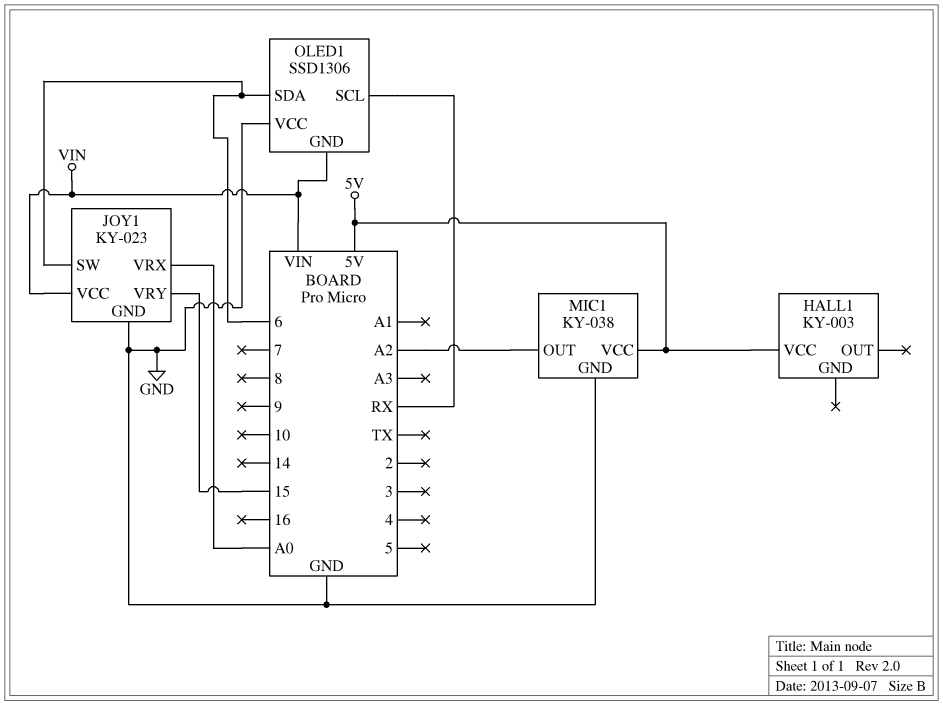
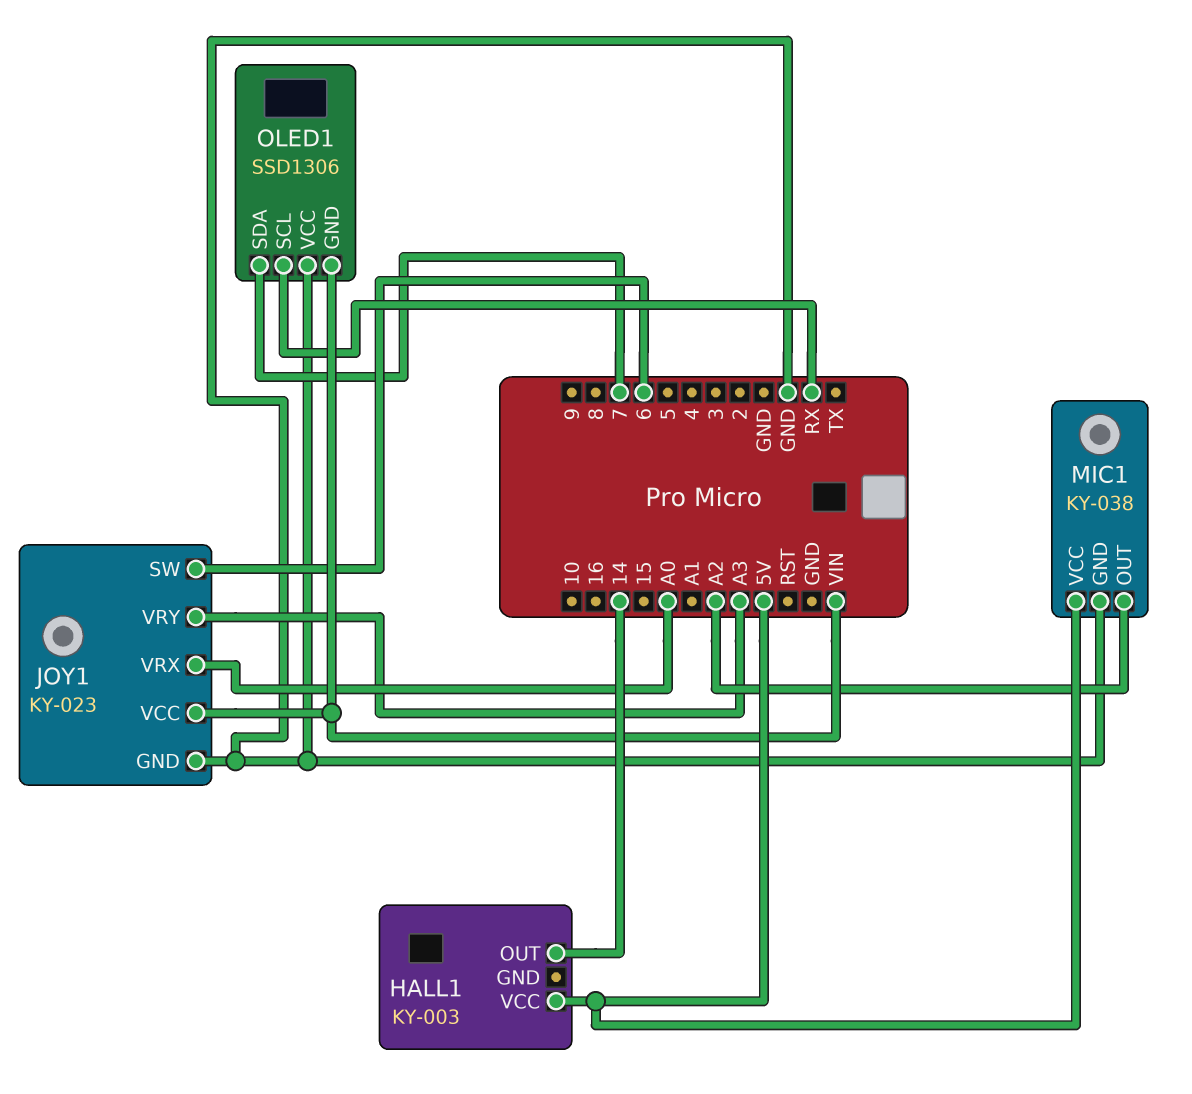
HALL1 pin OUT: none -> 14
JOY1 pin VRY: 15 -> A3
OLED1 pin SDA: 6 -> 7

